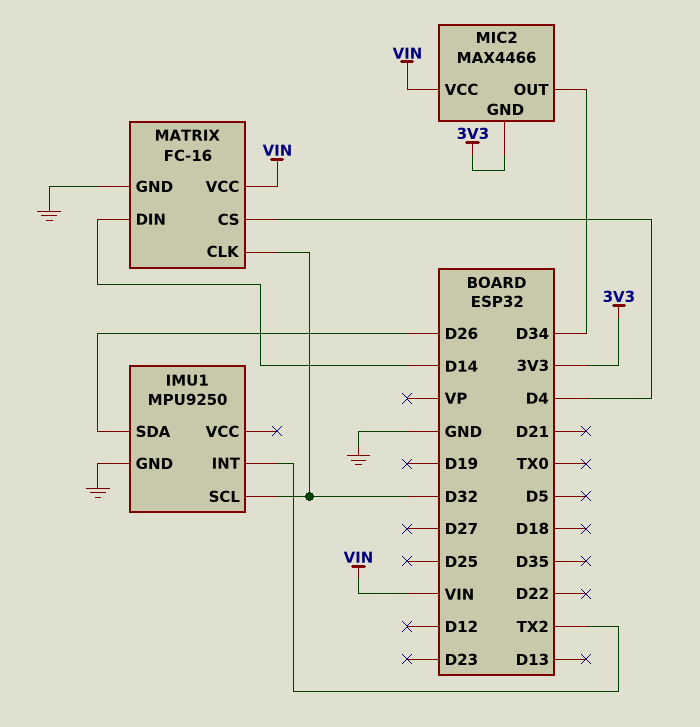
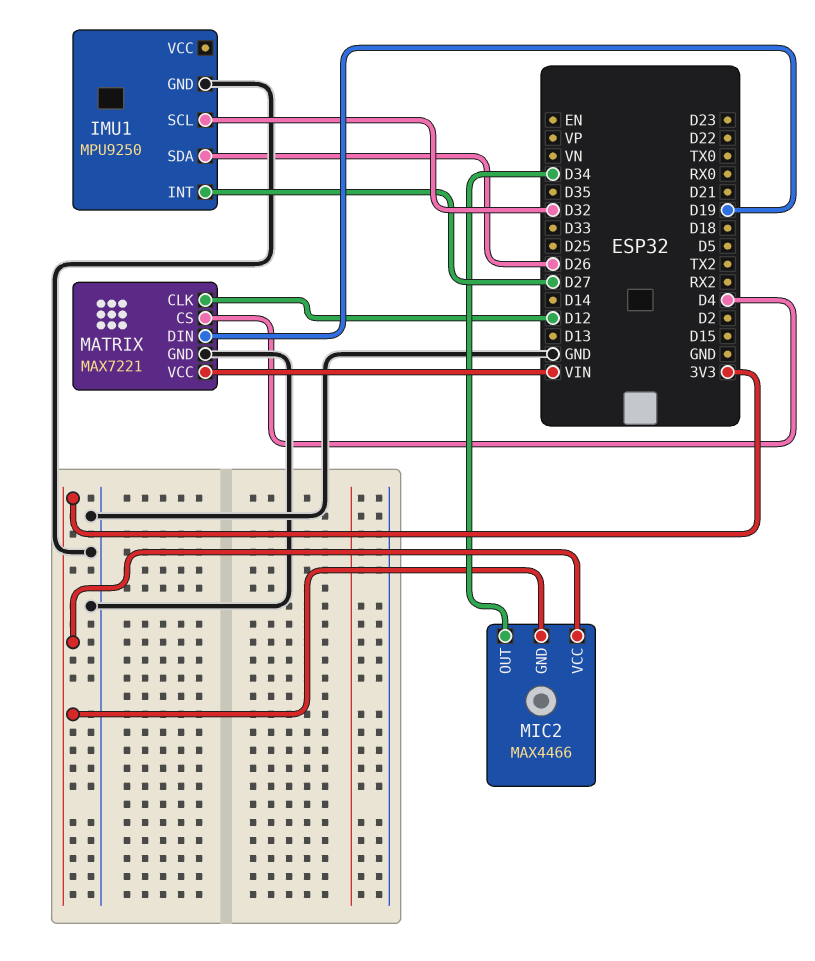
IMU1 pin INT: TX2 -> D27
MATRIX: FC-16 -> MAX7221
MATRIX pin CLK: D32 -> D12
MATRIX pin DIN: D14 -> D19
MIC2 pin VCC: VIN -> 3V3

